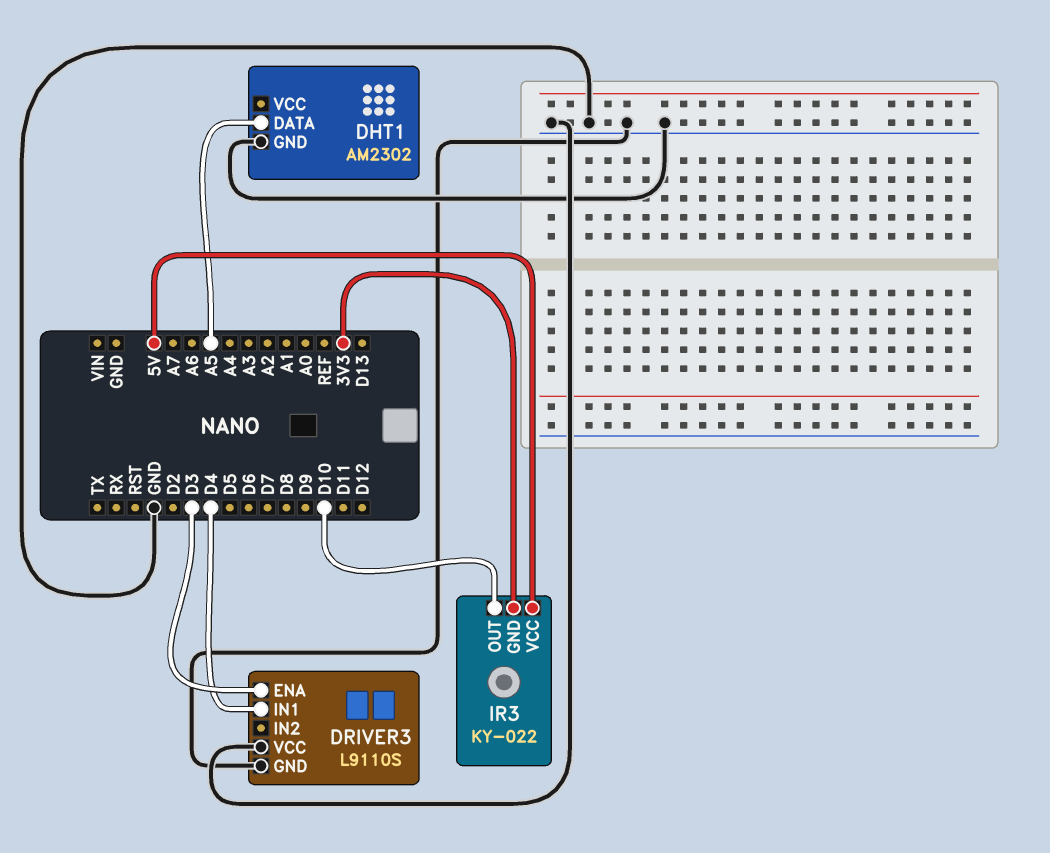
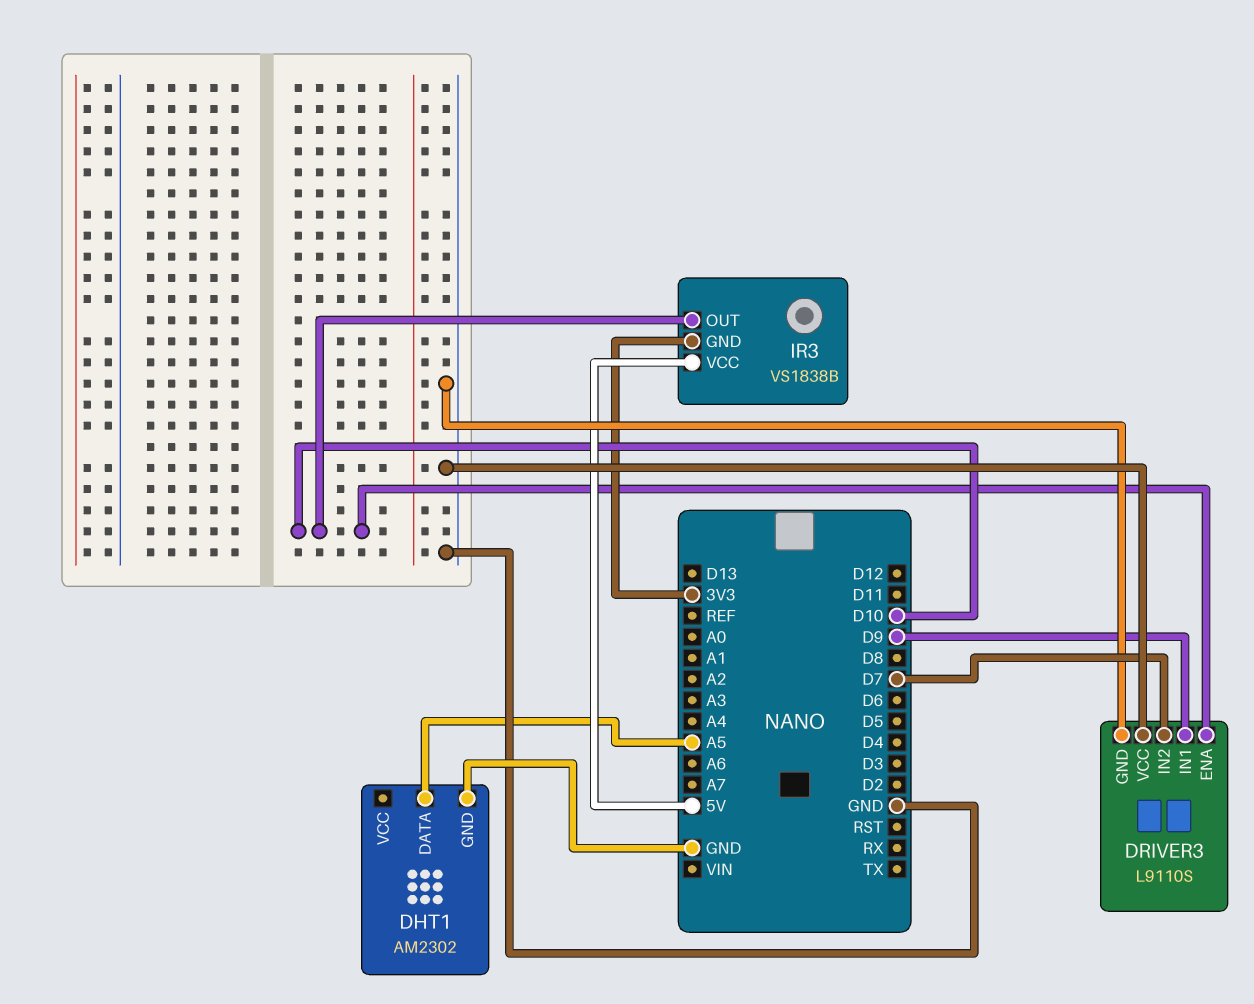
DRIVER3 pin ENA: D3 -> D10
DRIVER3 pin IN1: D4 -> D9
DRIVER3 pin IN2: none -> D7
IR3: KY-022 -> VS1838B

